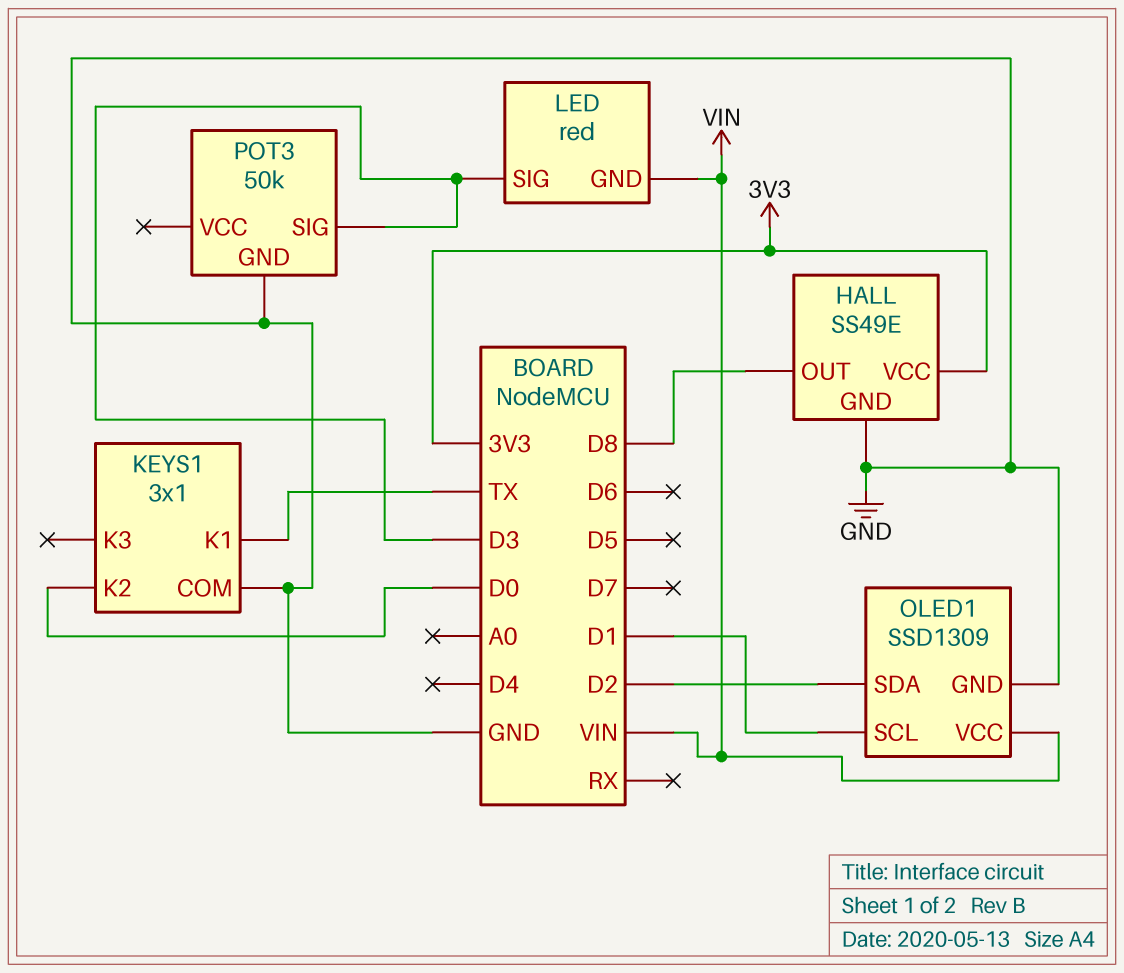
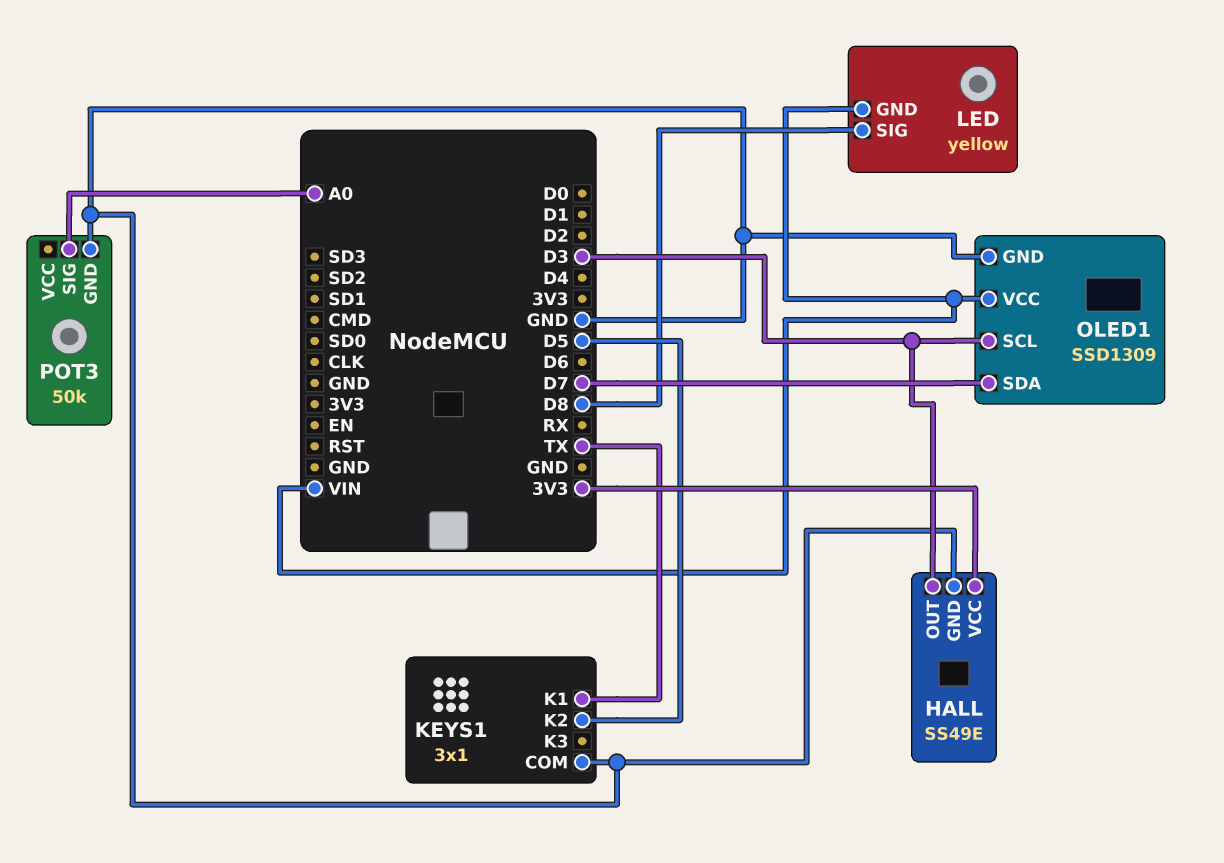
HALL pin OUT: D8 -> D3
KEYS1 pin K2: D0 -> D5
LED: red -> yellow
LED pin SIG: D3 -> D8
OLED1 pin SCL: D1 -> D3
OLED1 pin SDA: D2 -> D7
POT3 pin SIG: D3 -> A0

